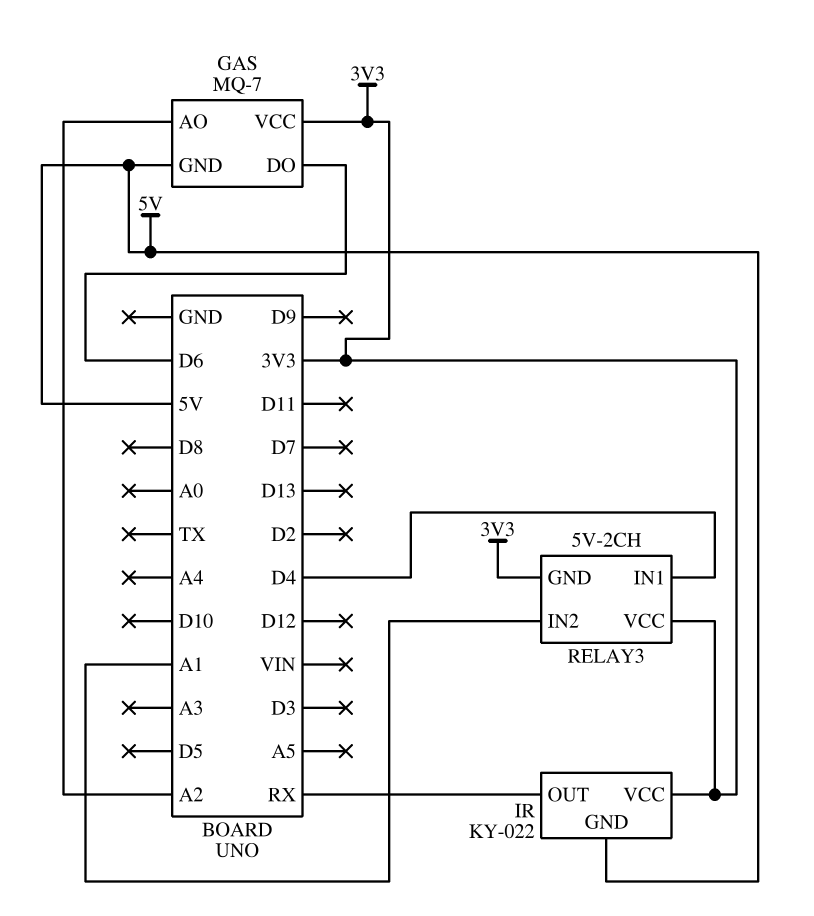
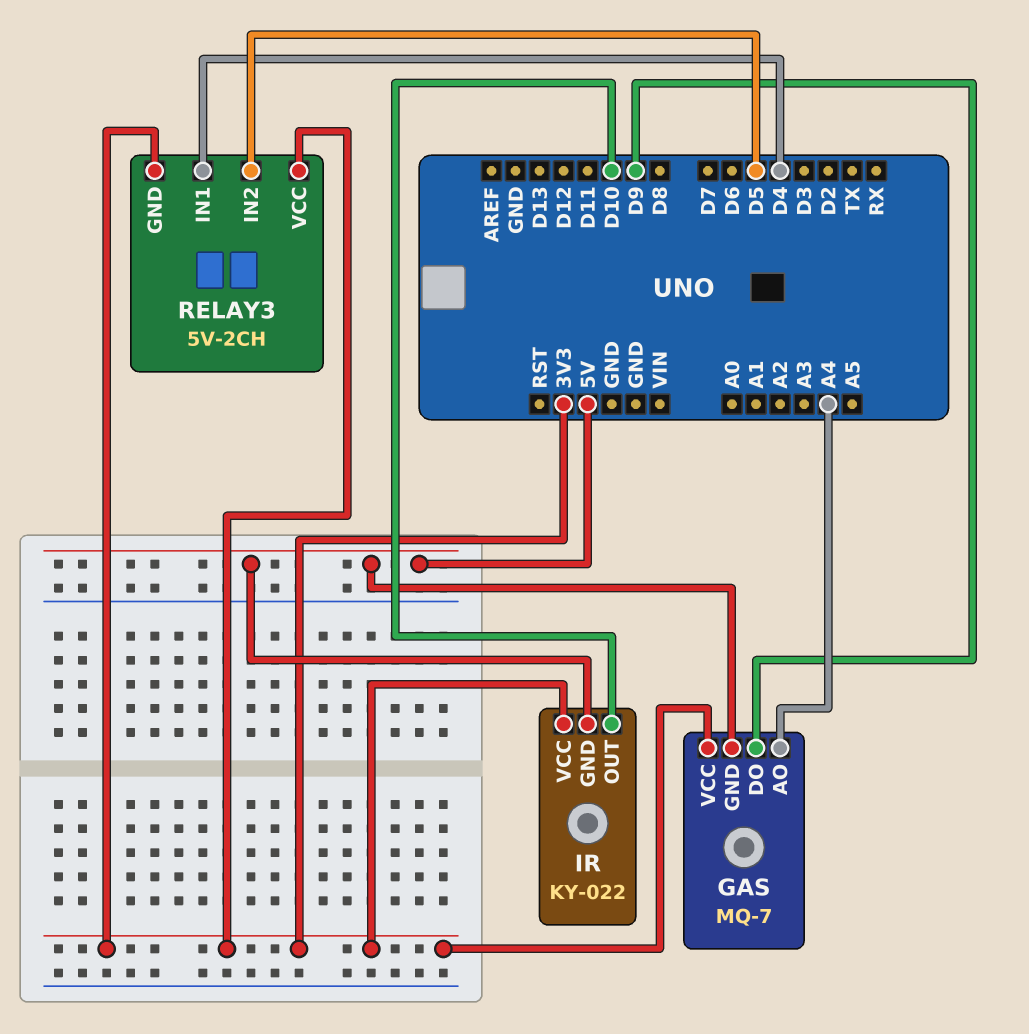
GAS pin AO: A2 -> A4
GAS pin DO: D6 -> D9
IR pin OUT: RX -> D10
RELAY3 pin IN2: A1 -> D5

